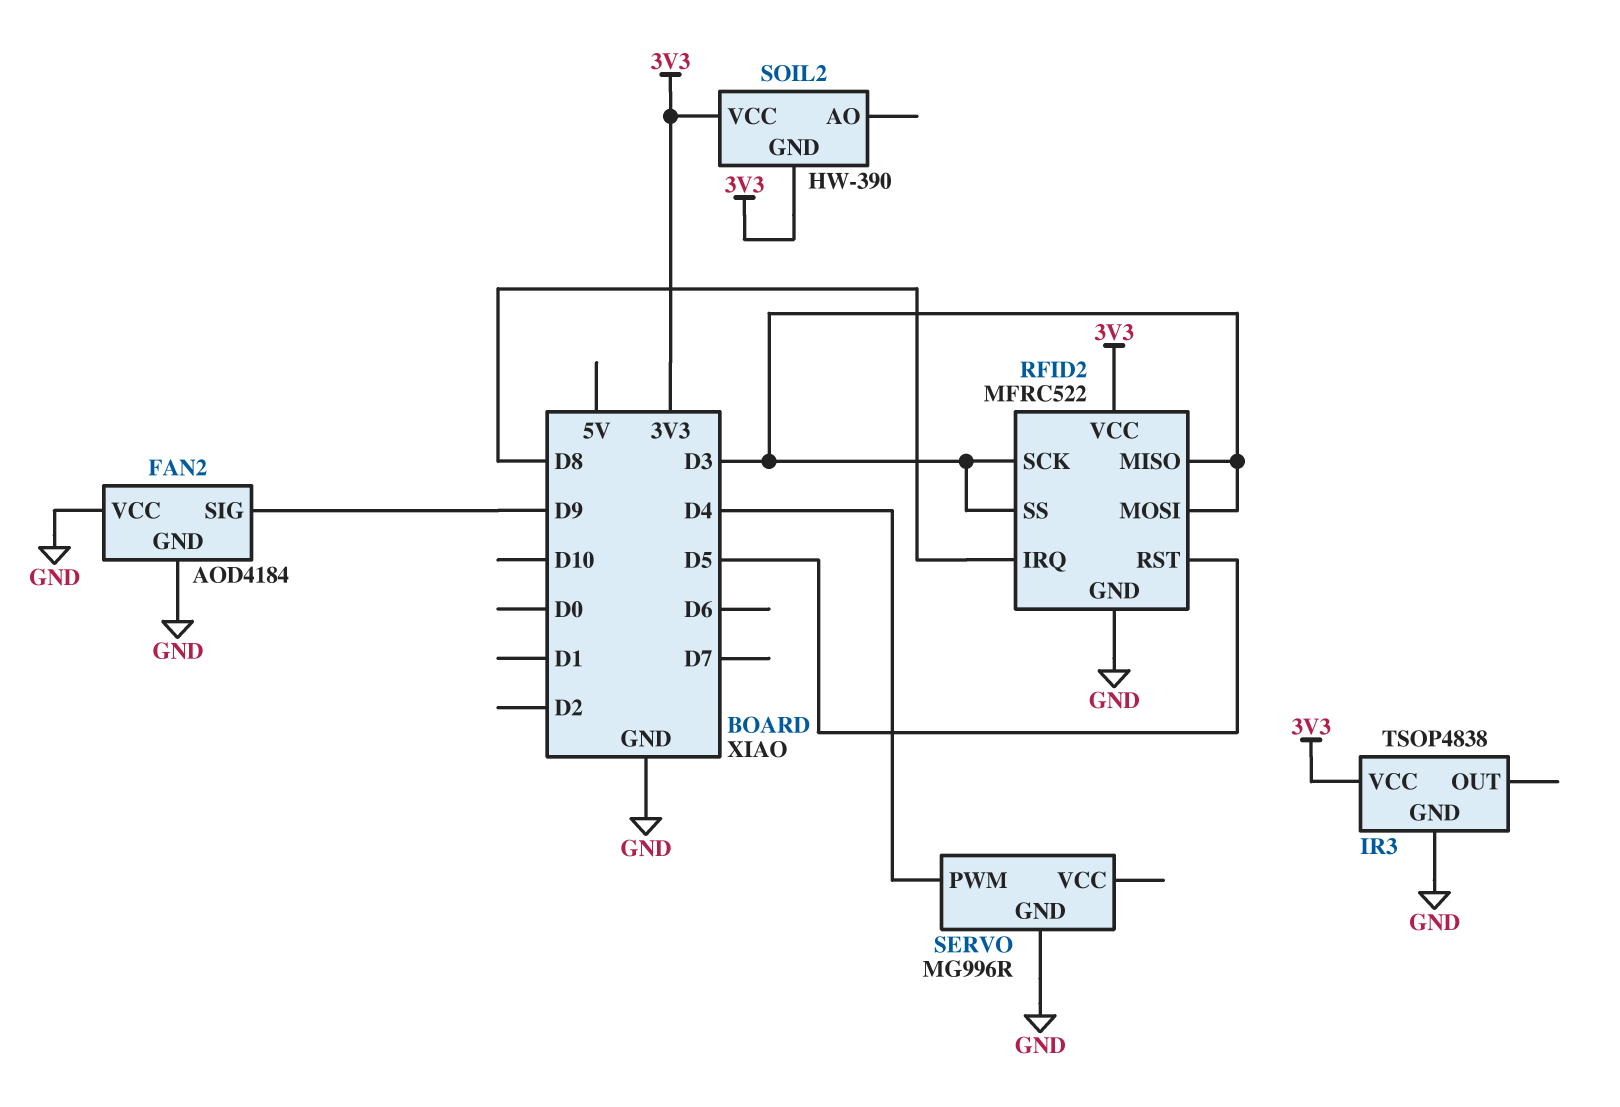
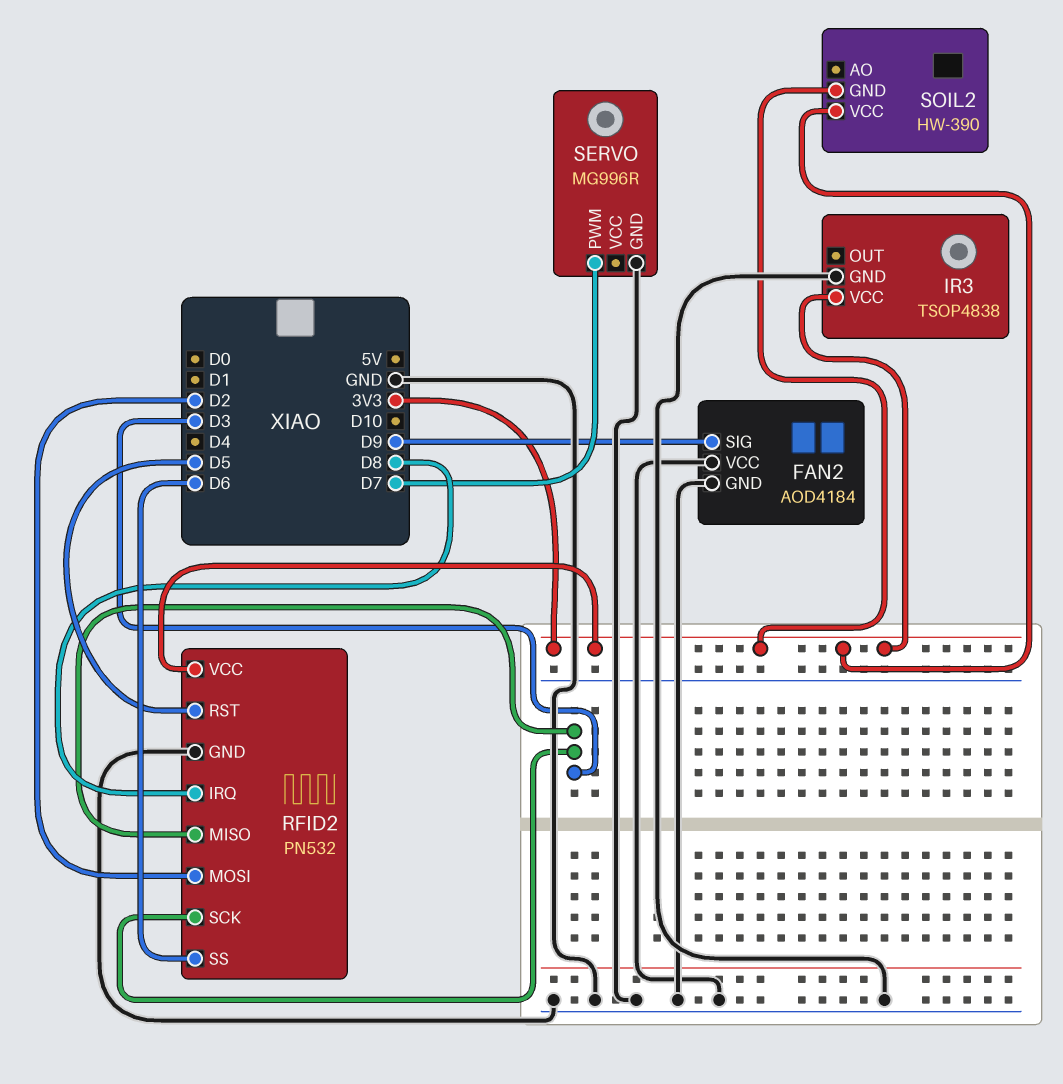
RFID2: MFRC522 -> PN532
RFID2 pin MOSI: D3 -> D2
RFID2 pin SS: D3 -> D6
SERVO pin PWM: D4 -> D7

